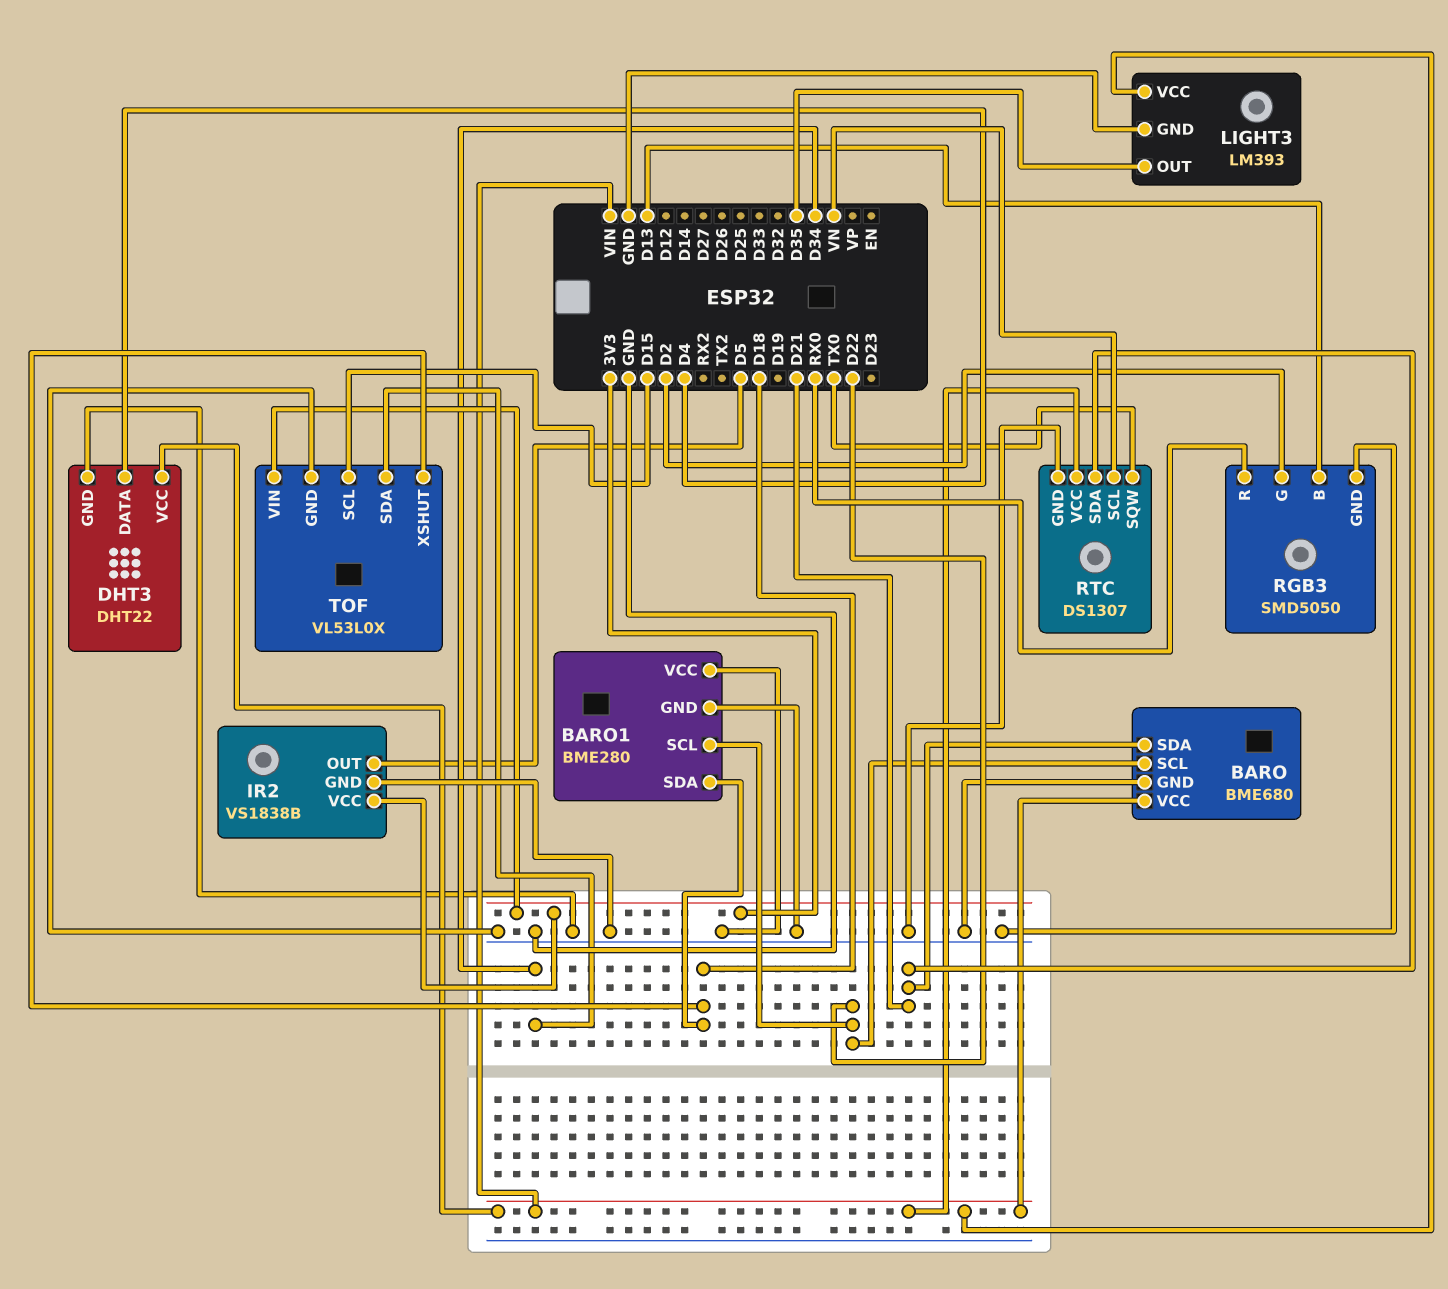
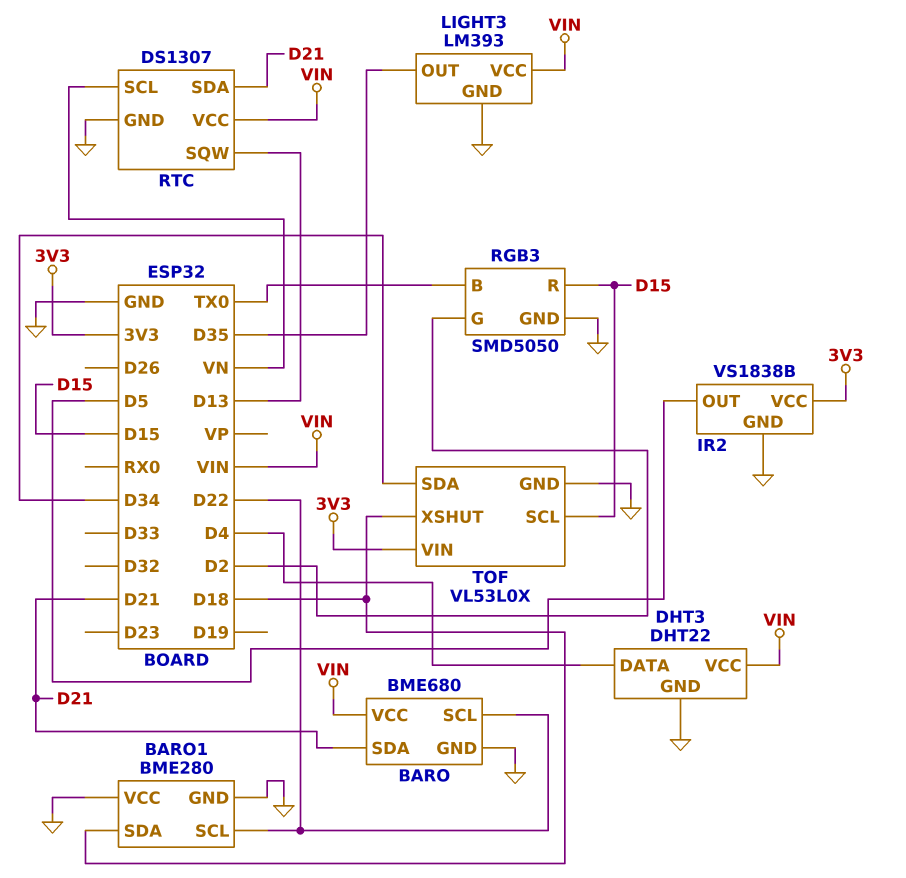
RGB3 pin B: D13 -> TX0
RGB3 pin R: RX0 -> D15
RTC pin SQW: TX0 -> D13

